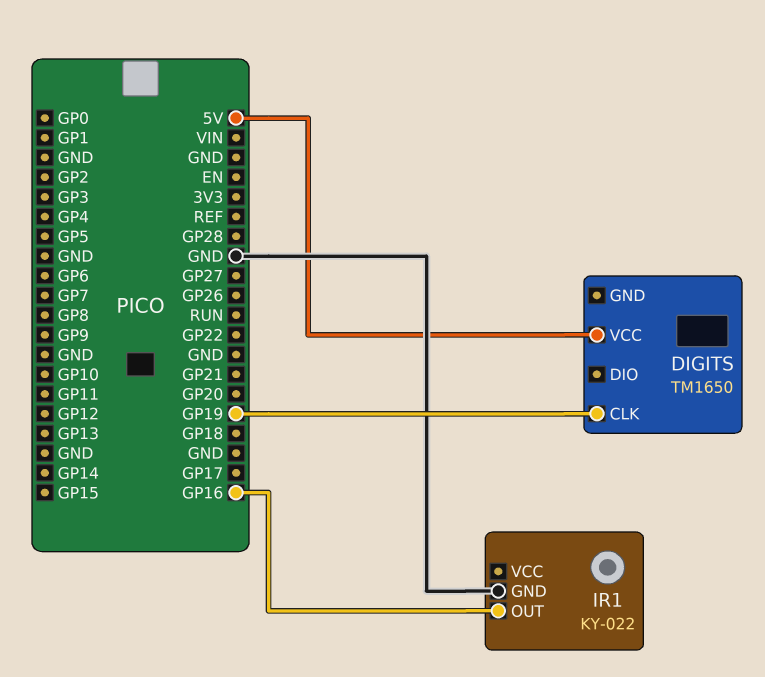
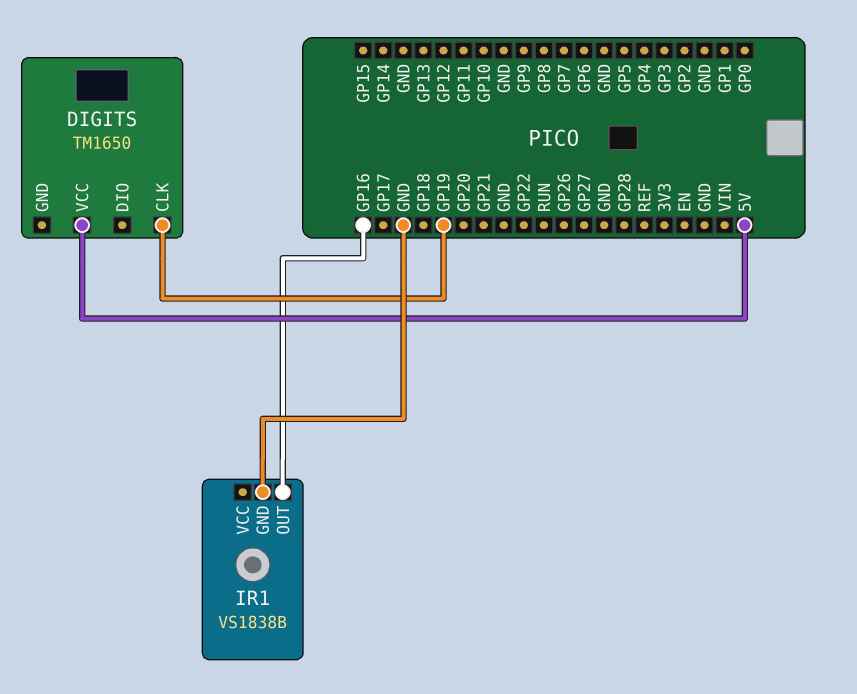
IR1: KY-022 -> VS1838B

